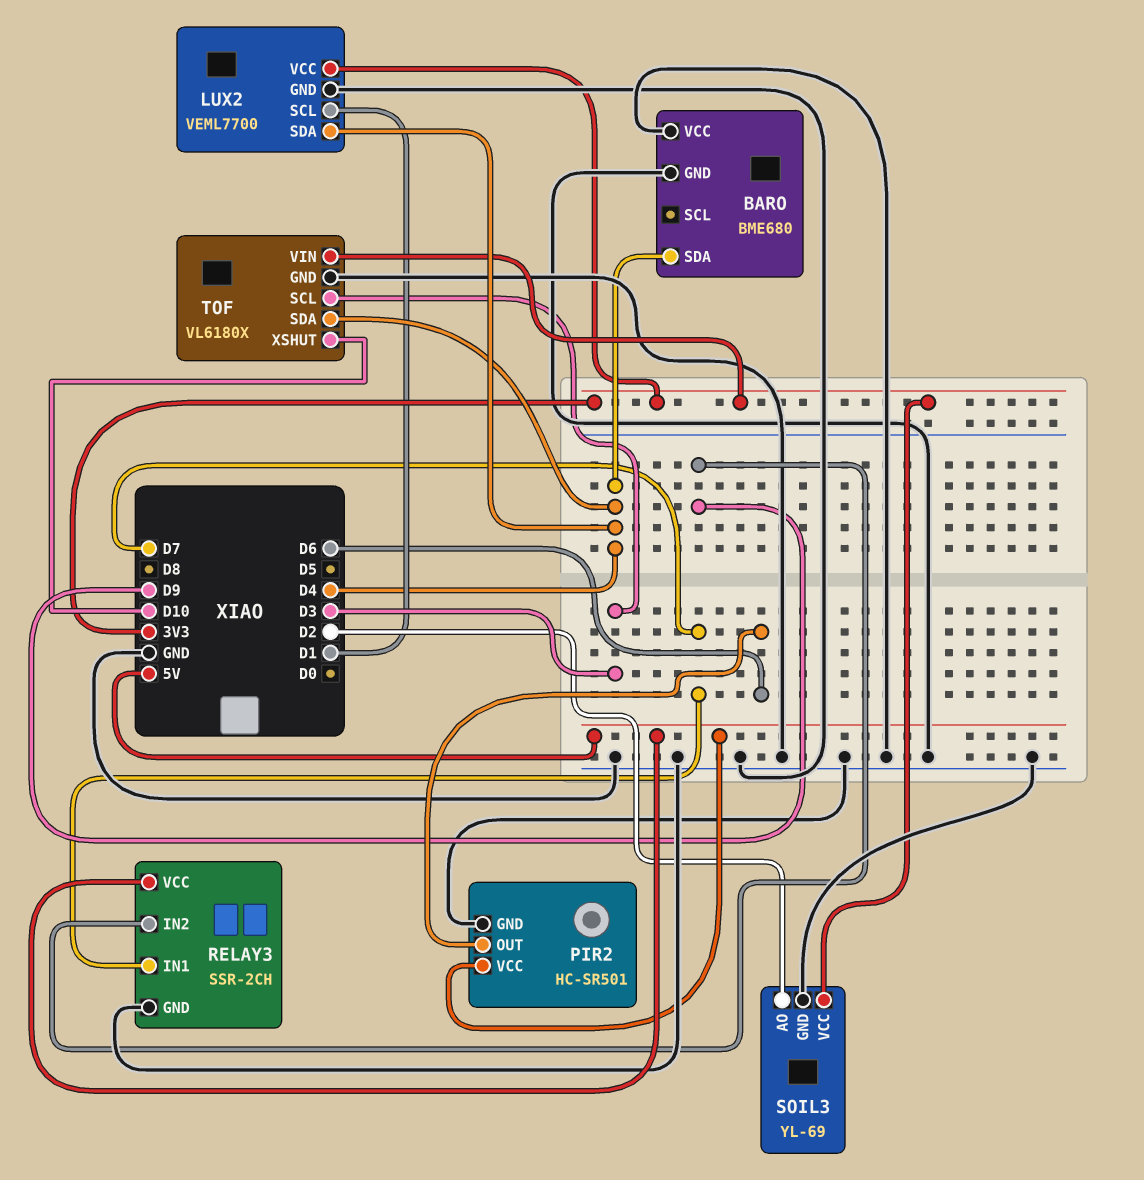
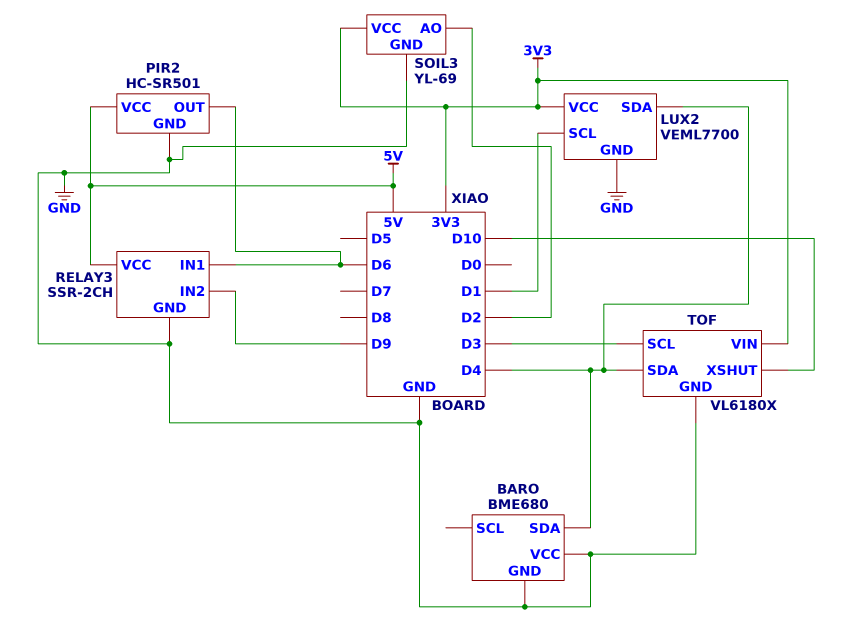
RELAY3 pin IN1: D7 -> D6

